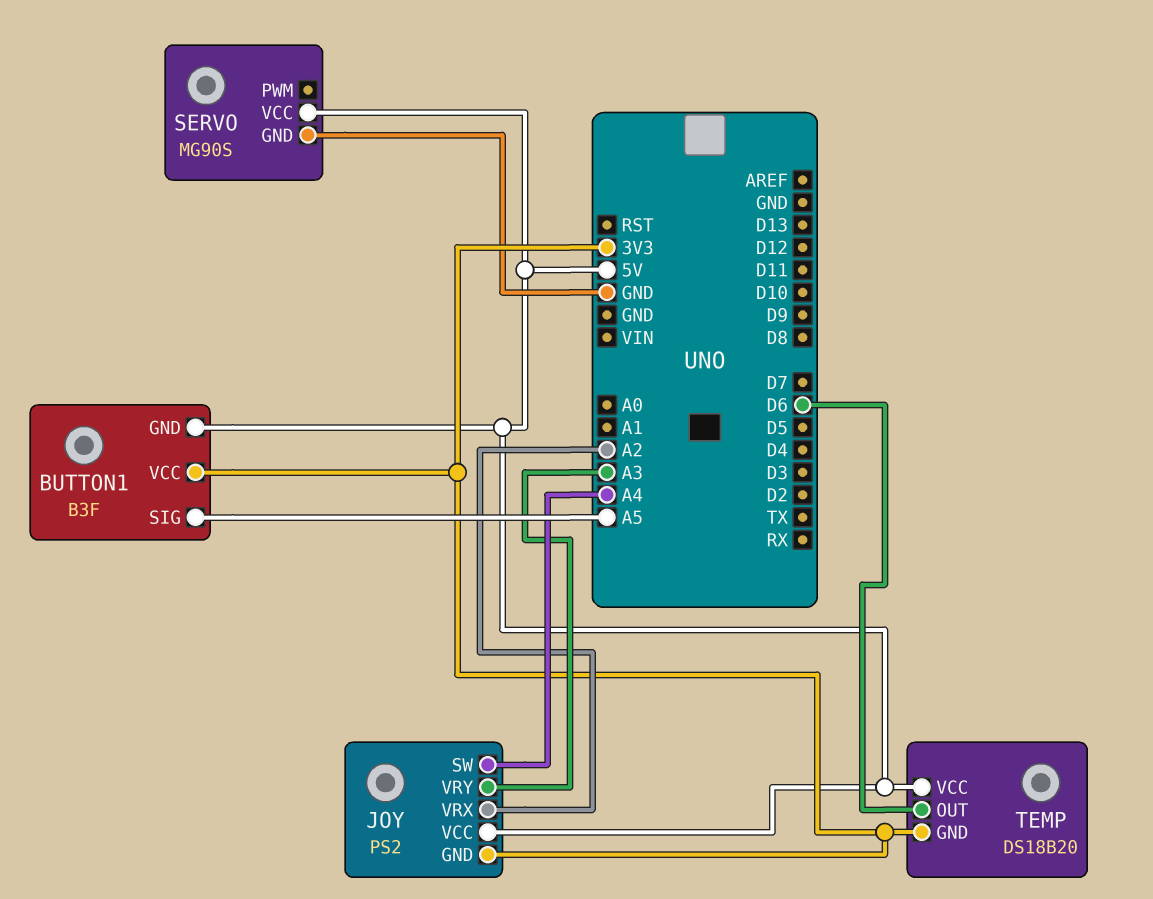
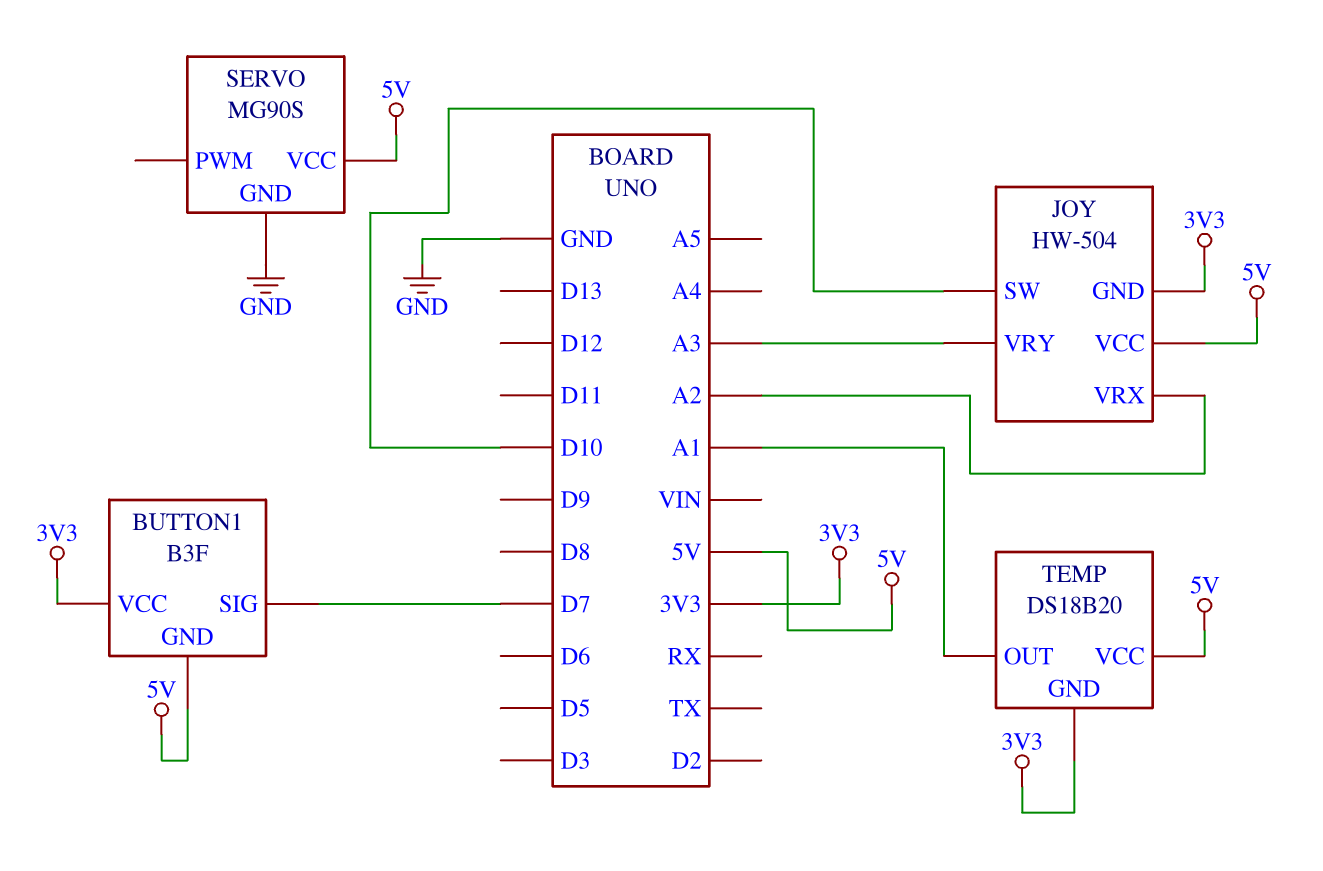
BUTTON1 pin SIG: A5 -> D7
JOY: PS2 -> HW-504
JOY pin SW: A4 -> D10
TEMP pin OUT: D6 -> A1

